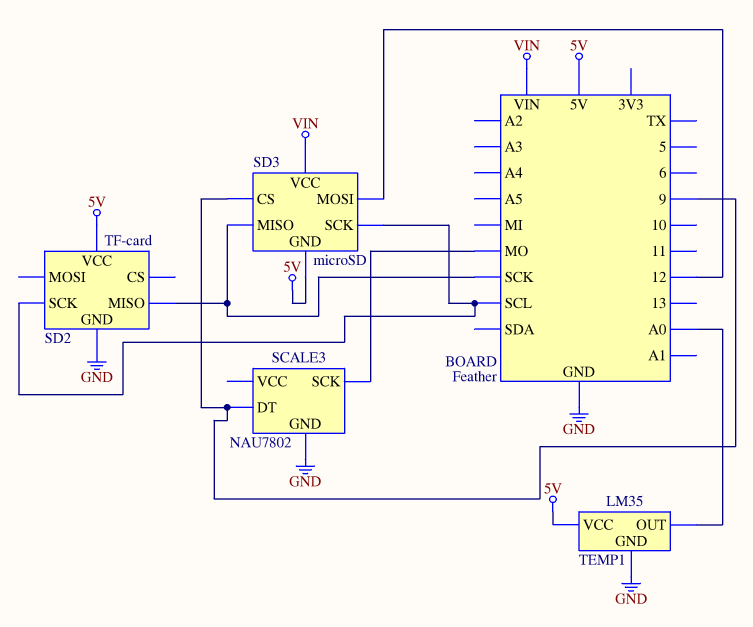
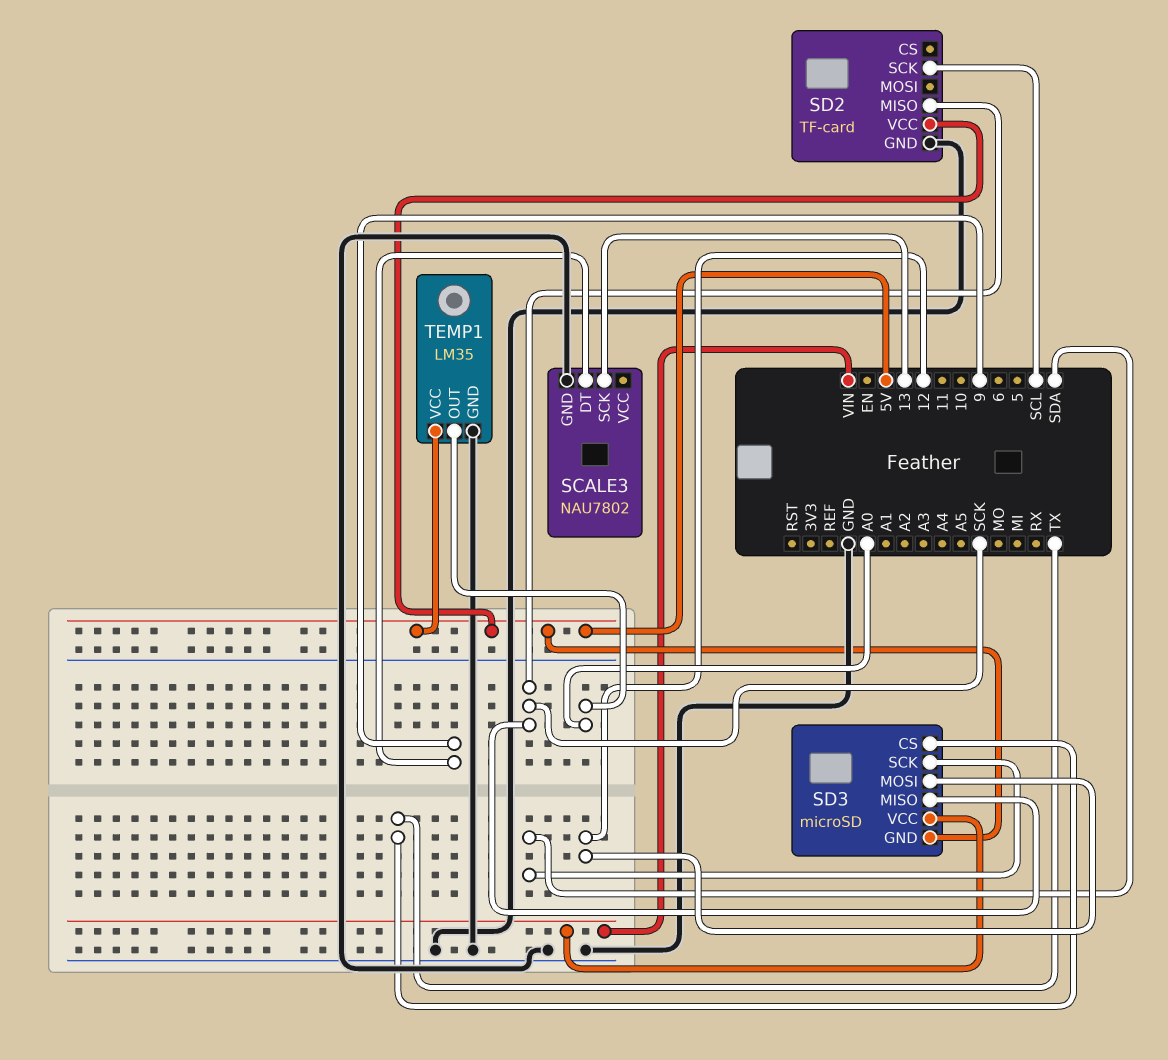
SCALE3 pin SCK: MO -> 13
SD3 pin CS: 9 -> TX
SD3 pin SCK: SCL -> SDA

